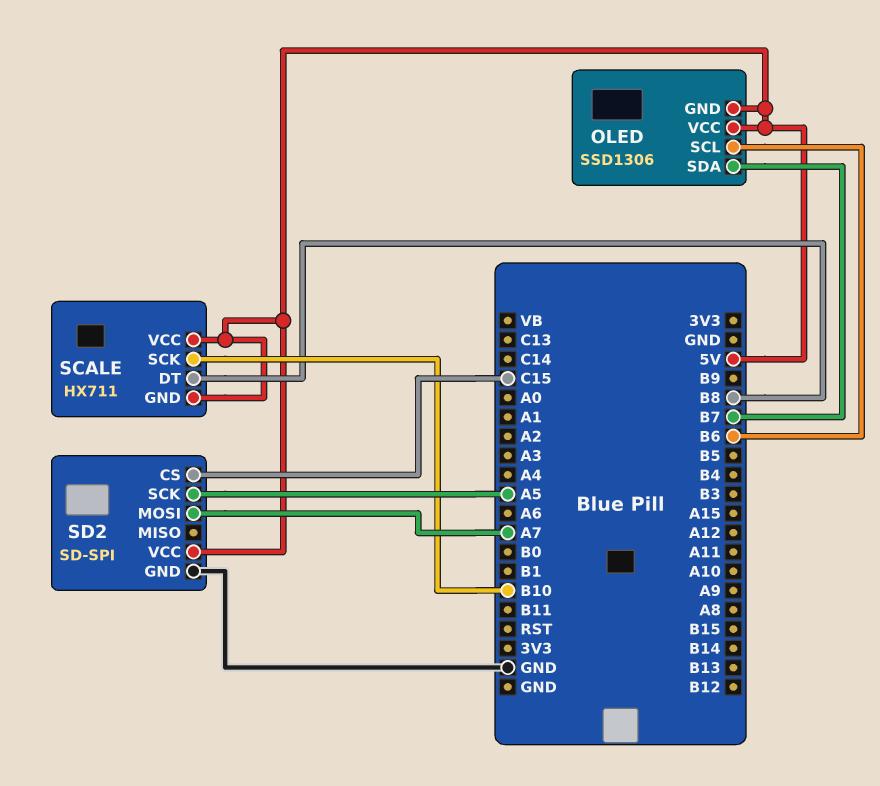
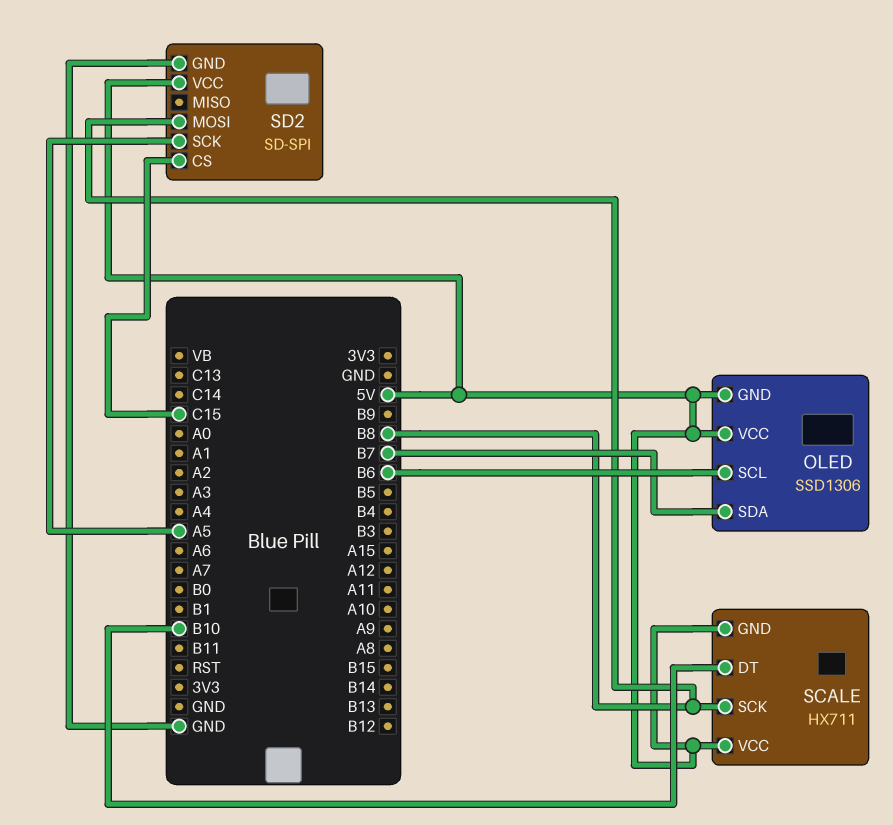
SCALE pin DT: B8 -> B10
SCALE pin SCK: B10 -> B8
SD2 pin MOSI: A7 -> B8

